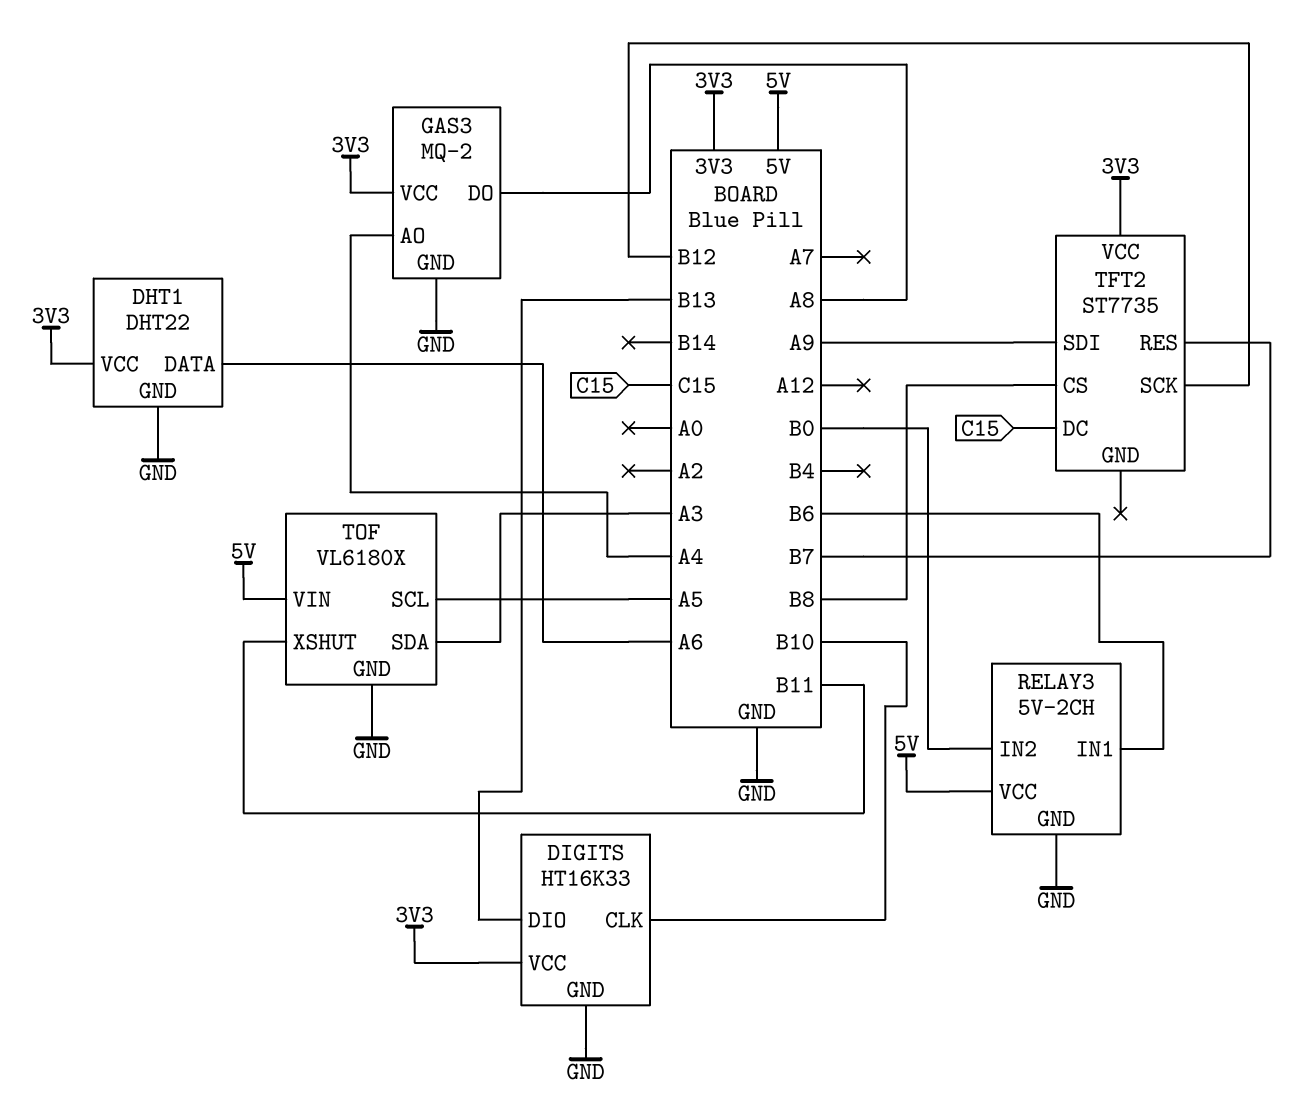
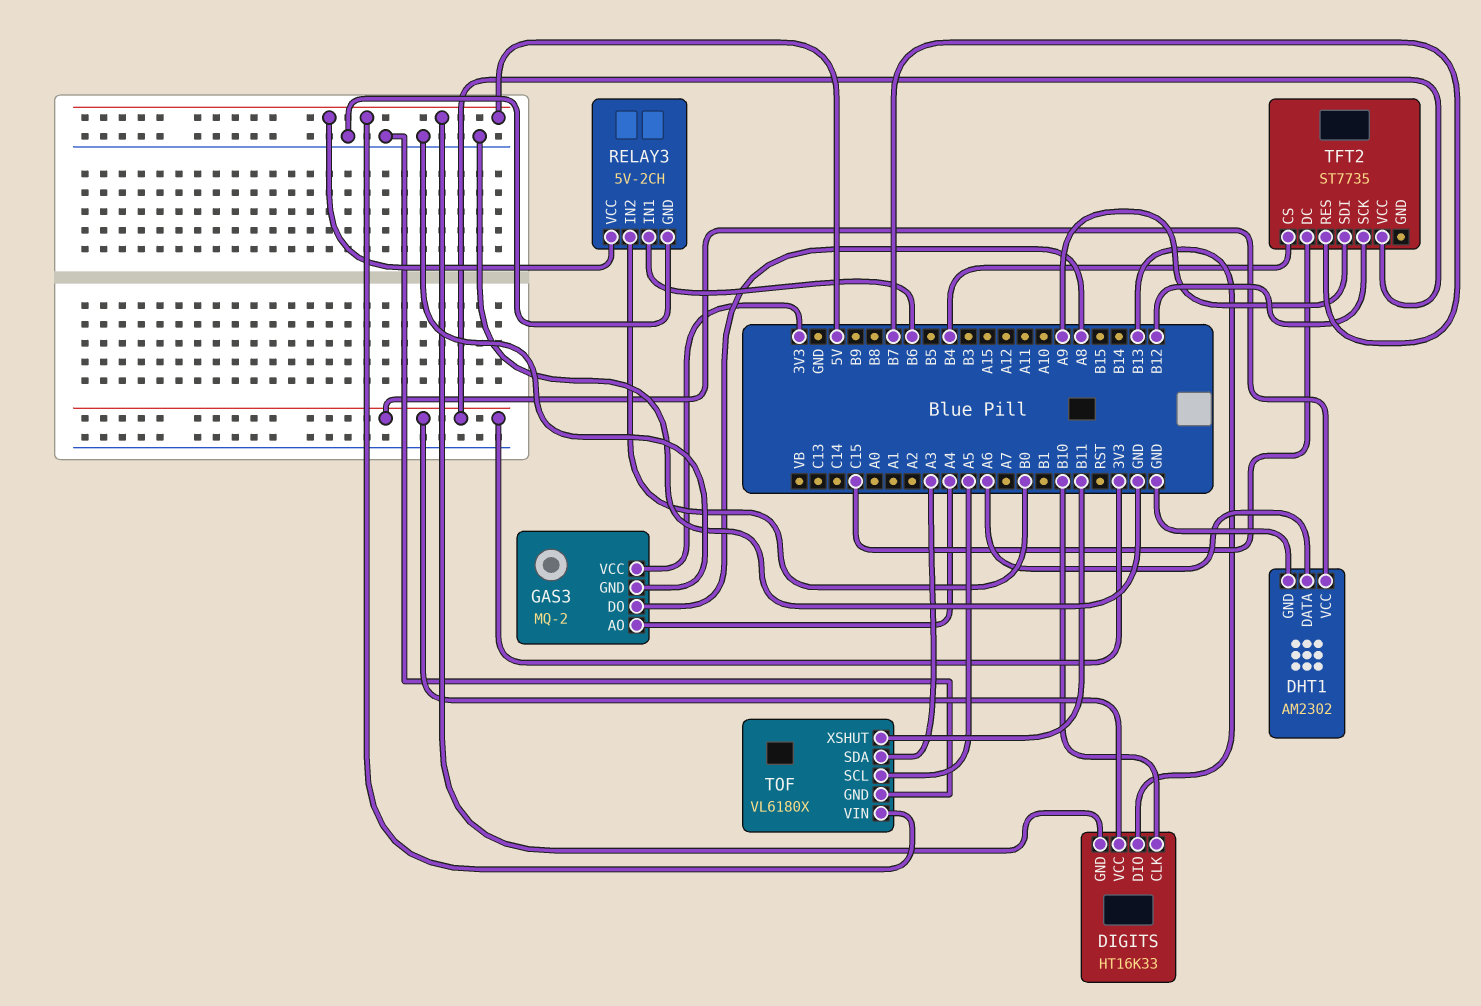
DHT1: DHT22 -> AM2302
DIGITS pin GND: GND -> 5V
TFT2 pin CS: B8 -> B4

